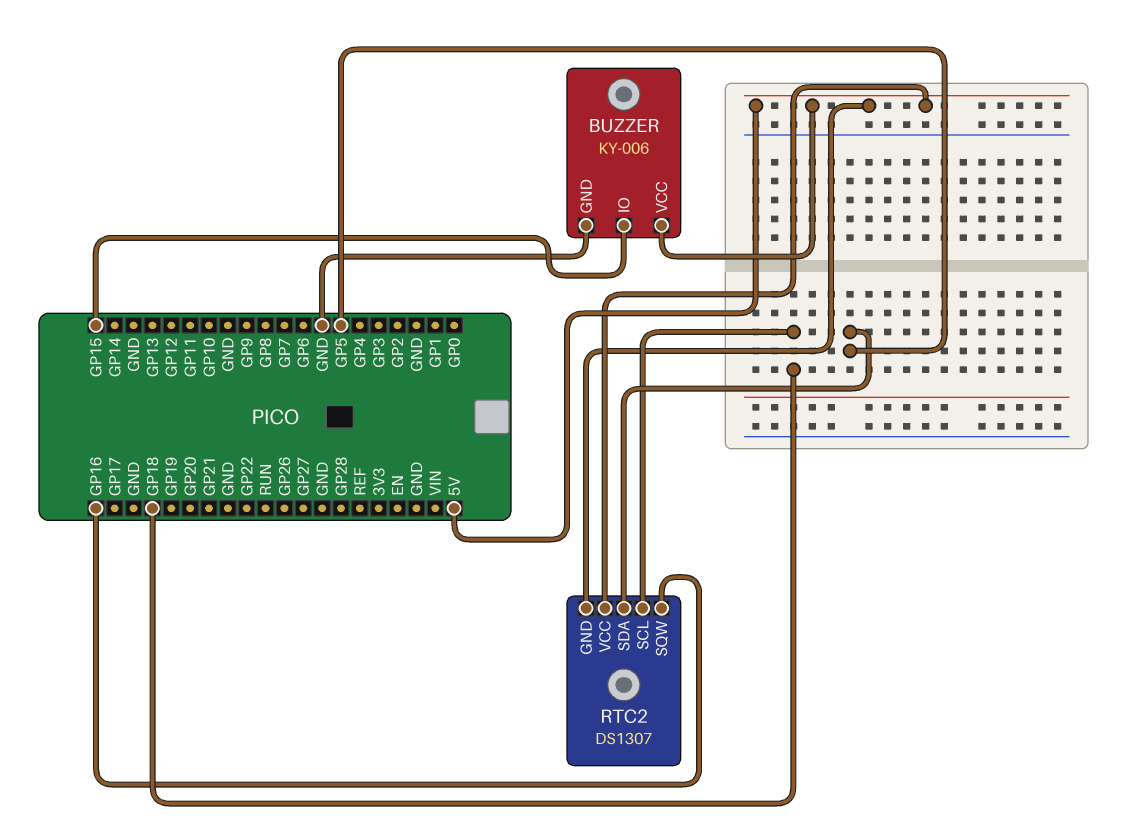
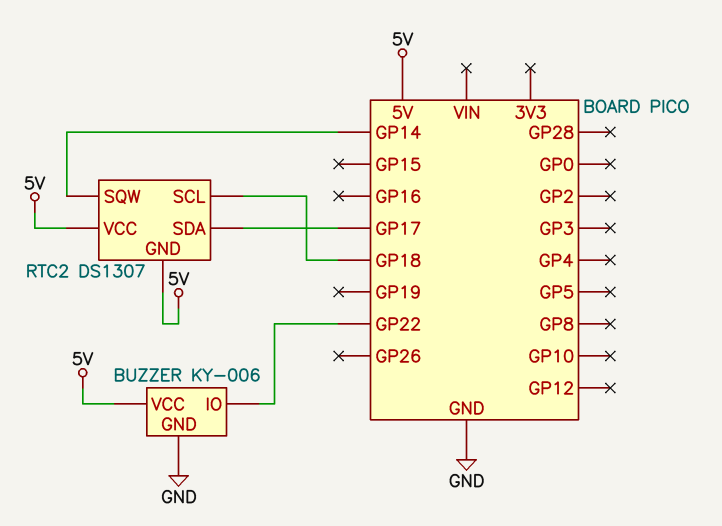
BUZZER pin IO: GP15 -> GP22
RTC2 pin SDA: GP5 -> GP17
RTC2 pin SQW: GP16 -> GP14

